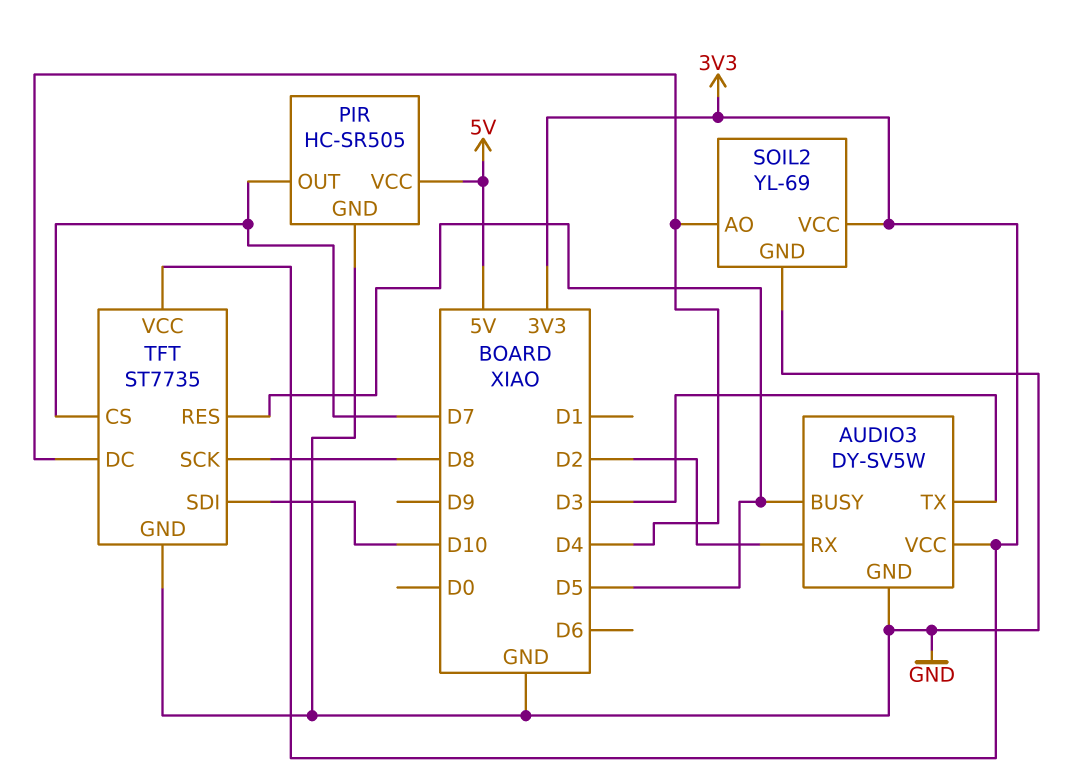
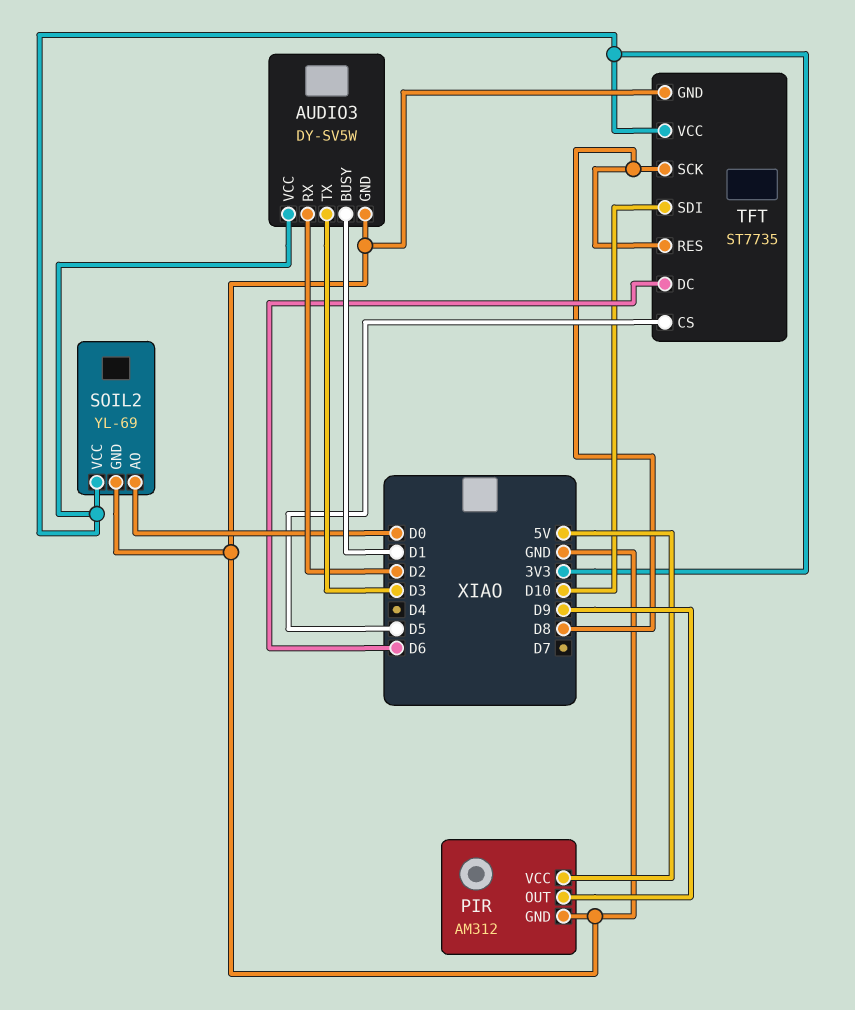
AUDIO3 pin BUSY: D5 -> D1
PIR: HC-SR505 -> AM312
PIR pin OUT: D7 -> D9
SOIL2 pin AO: D4 -> D0
TFT pin CS: D7 -> D5
TFT pin DC: D4 -> D6
TFT pin RES: D5 -> D8

